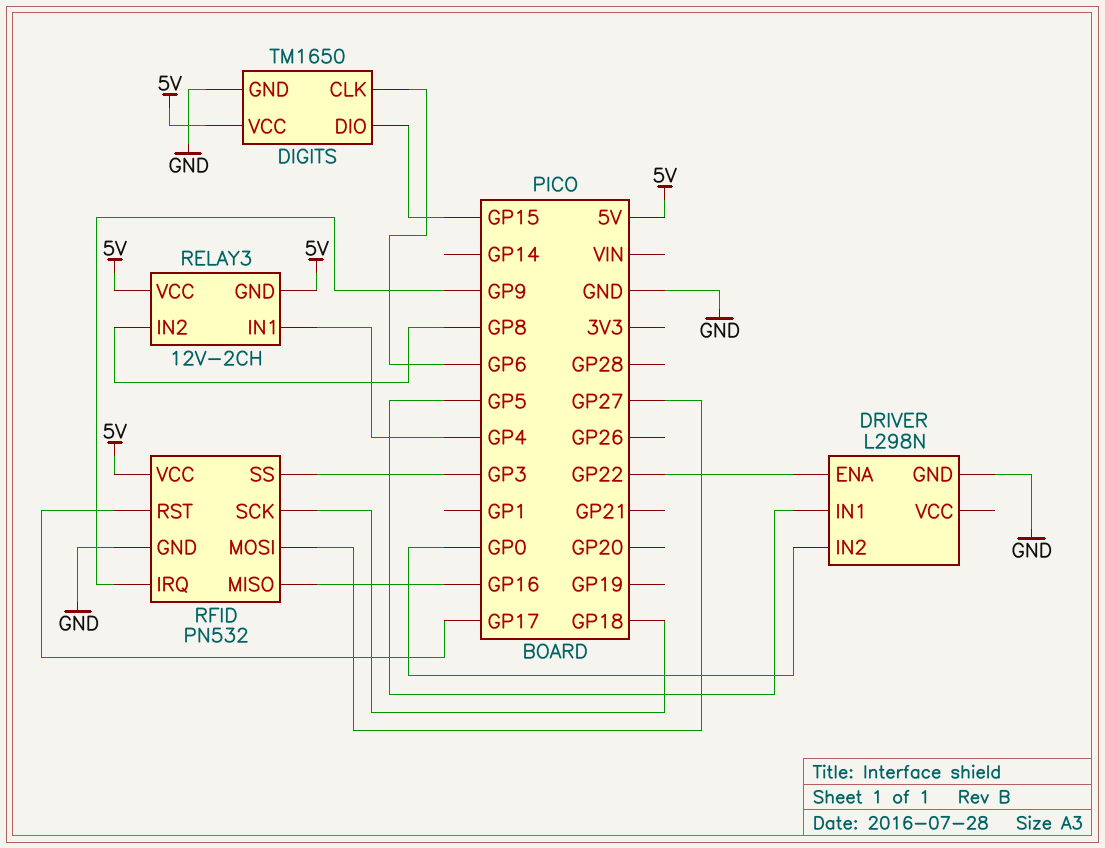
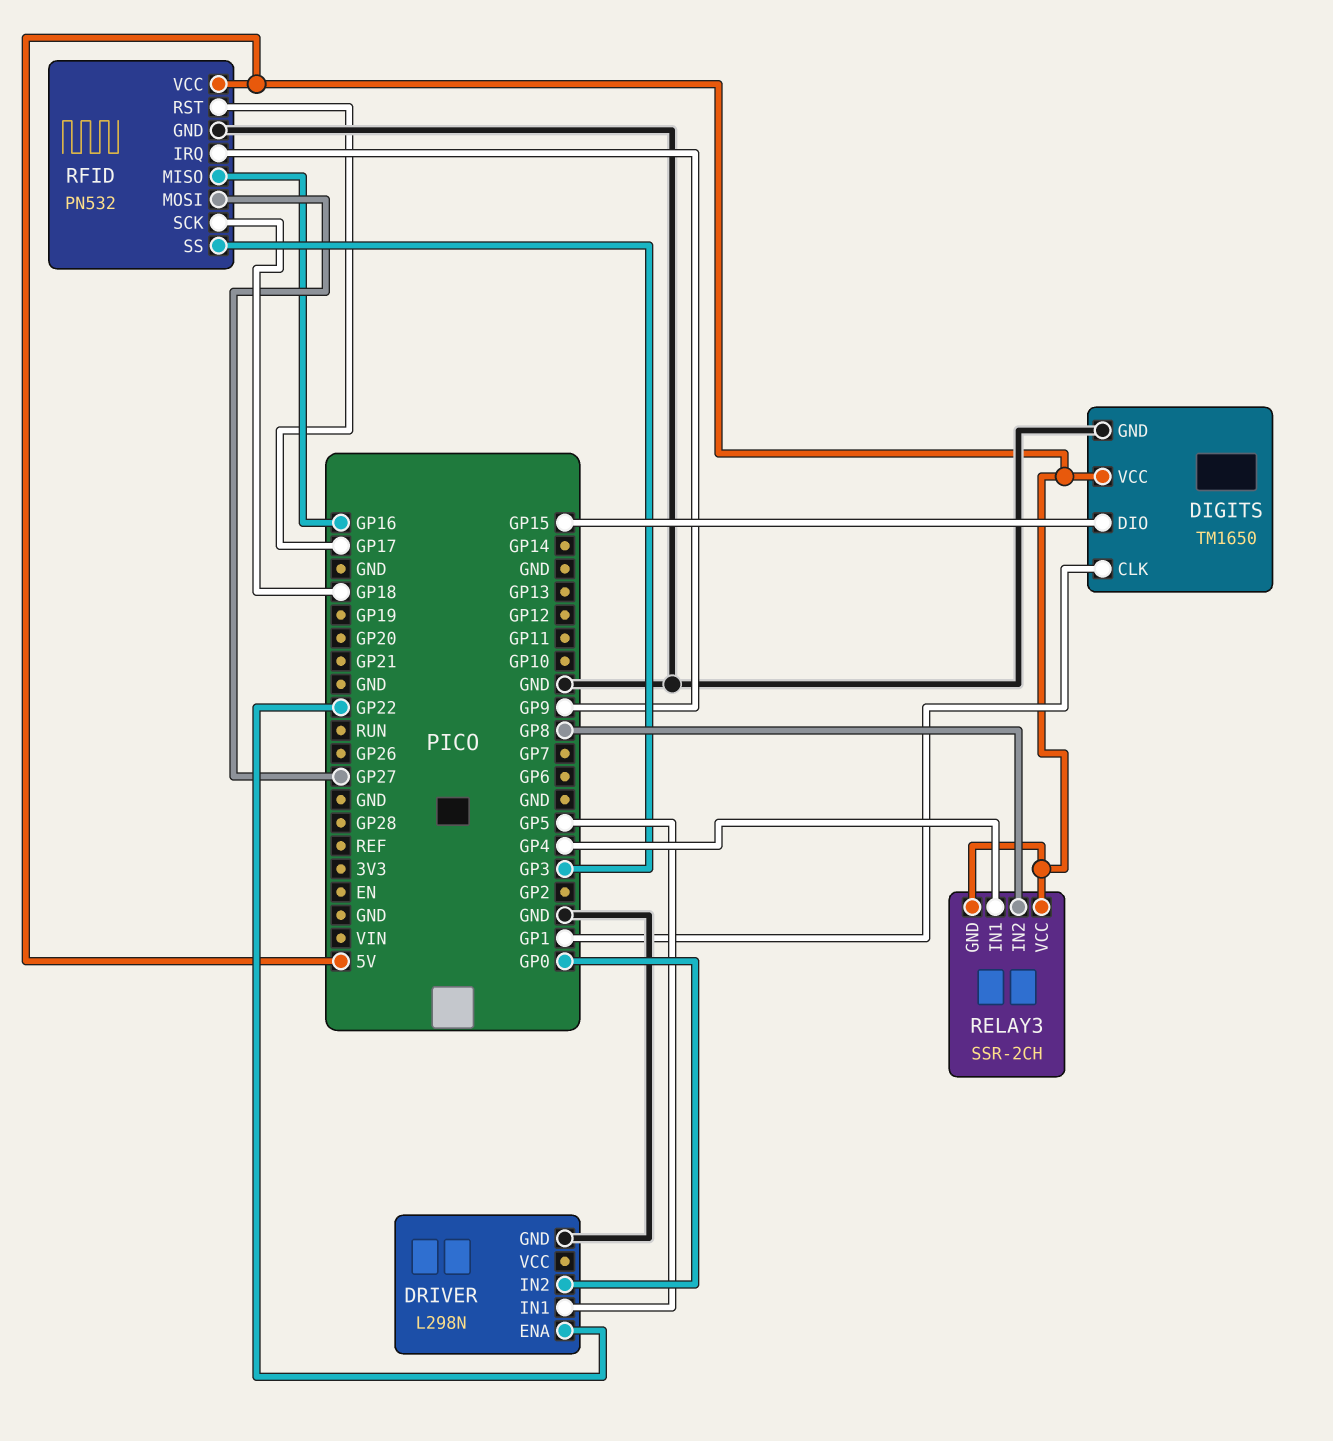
DIGITS pin CLK: GP6 -> GP1
RELAY3: 12V-2CH -> SSR-2CH

